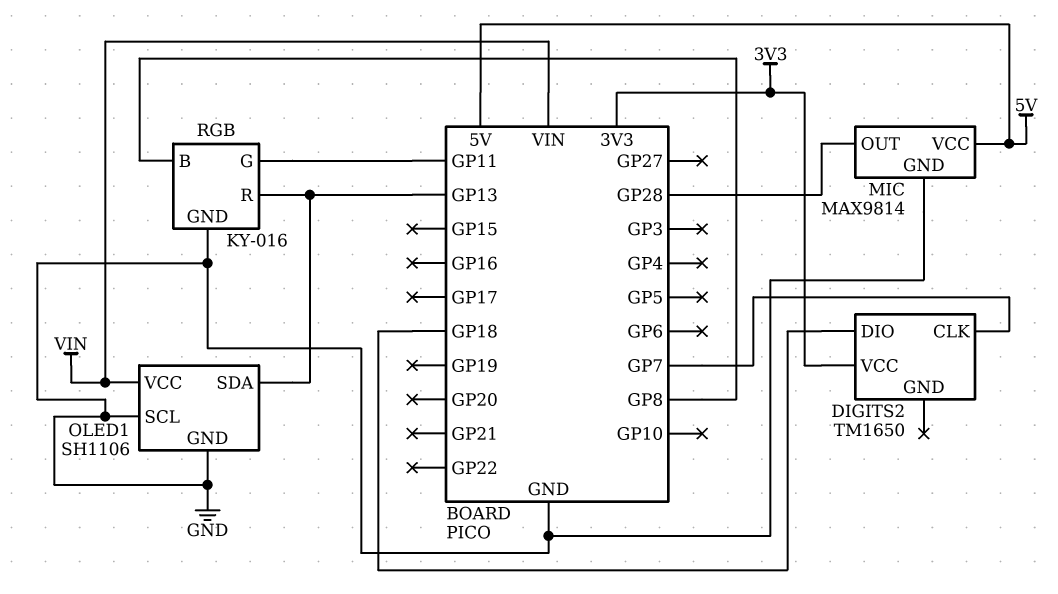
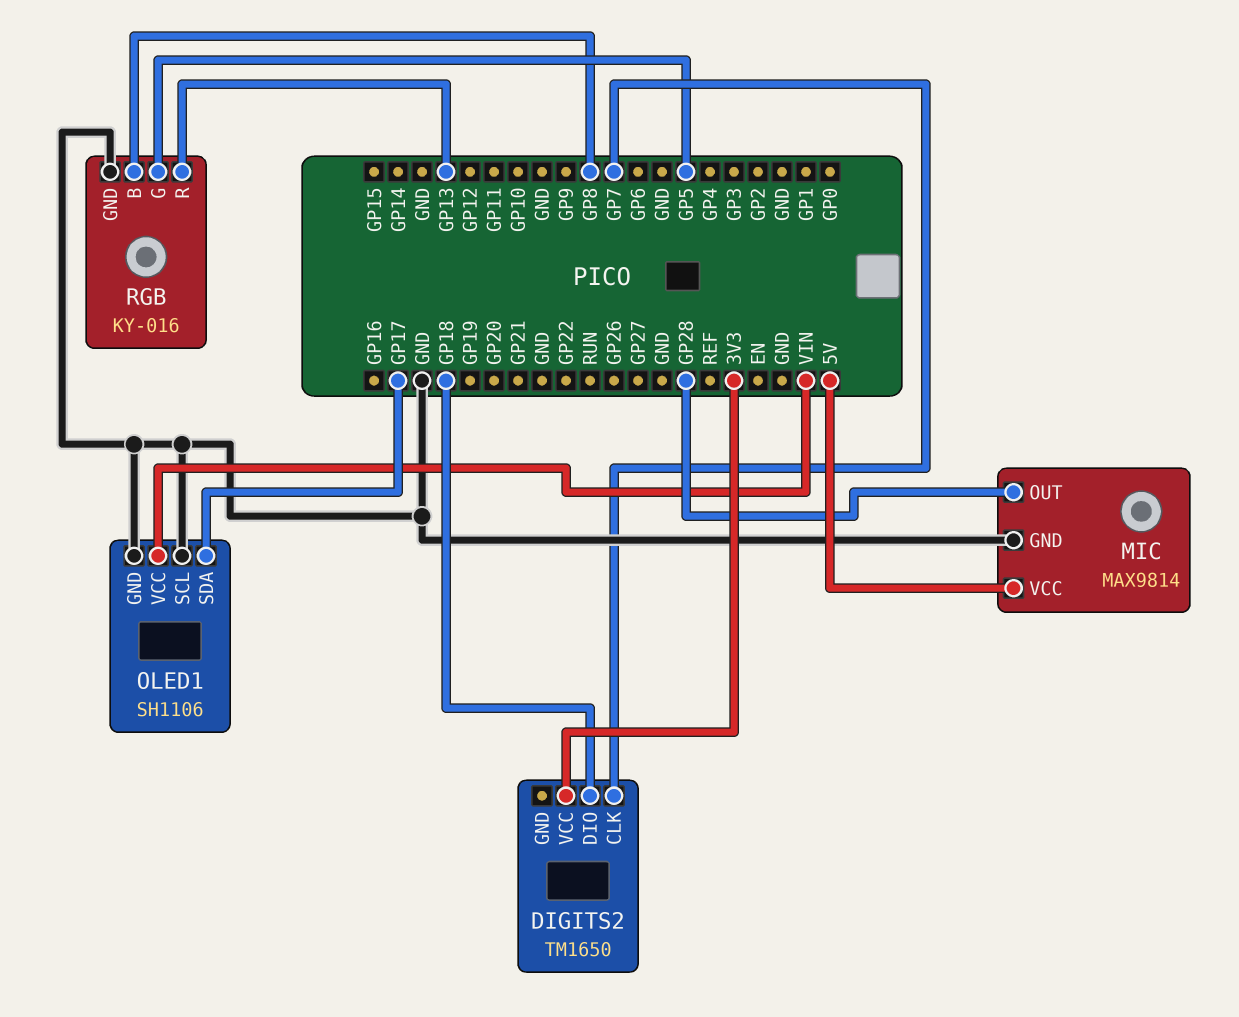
OLED1 pin SDA: GP13 -> GP17
RGB pin G: GP11 -> GP5

